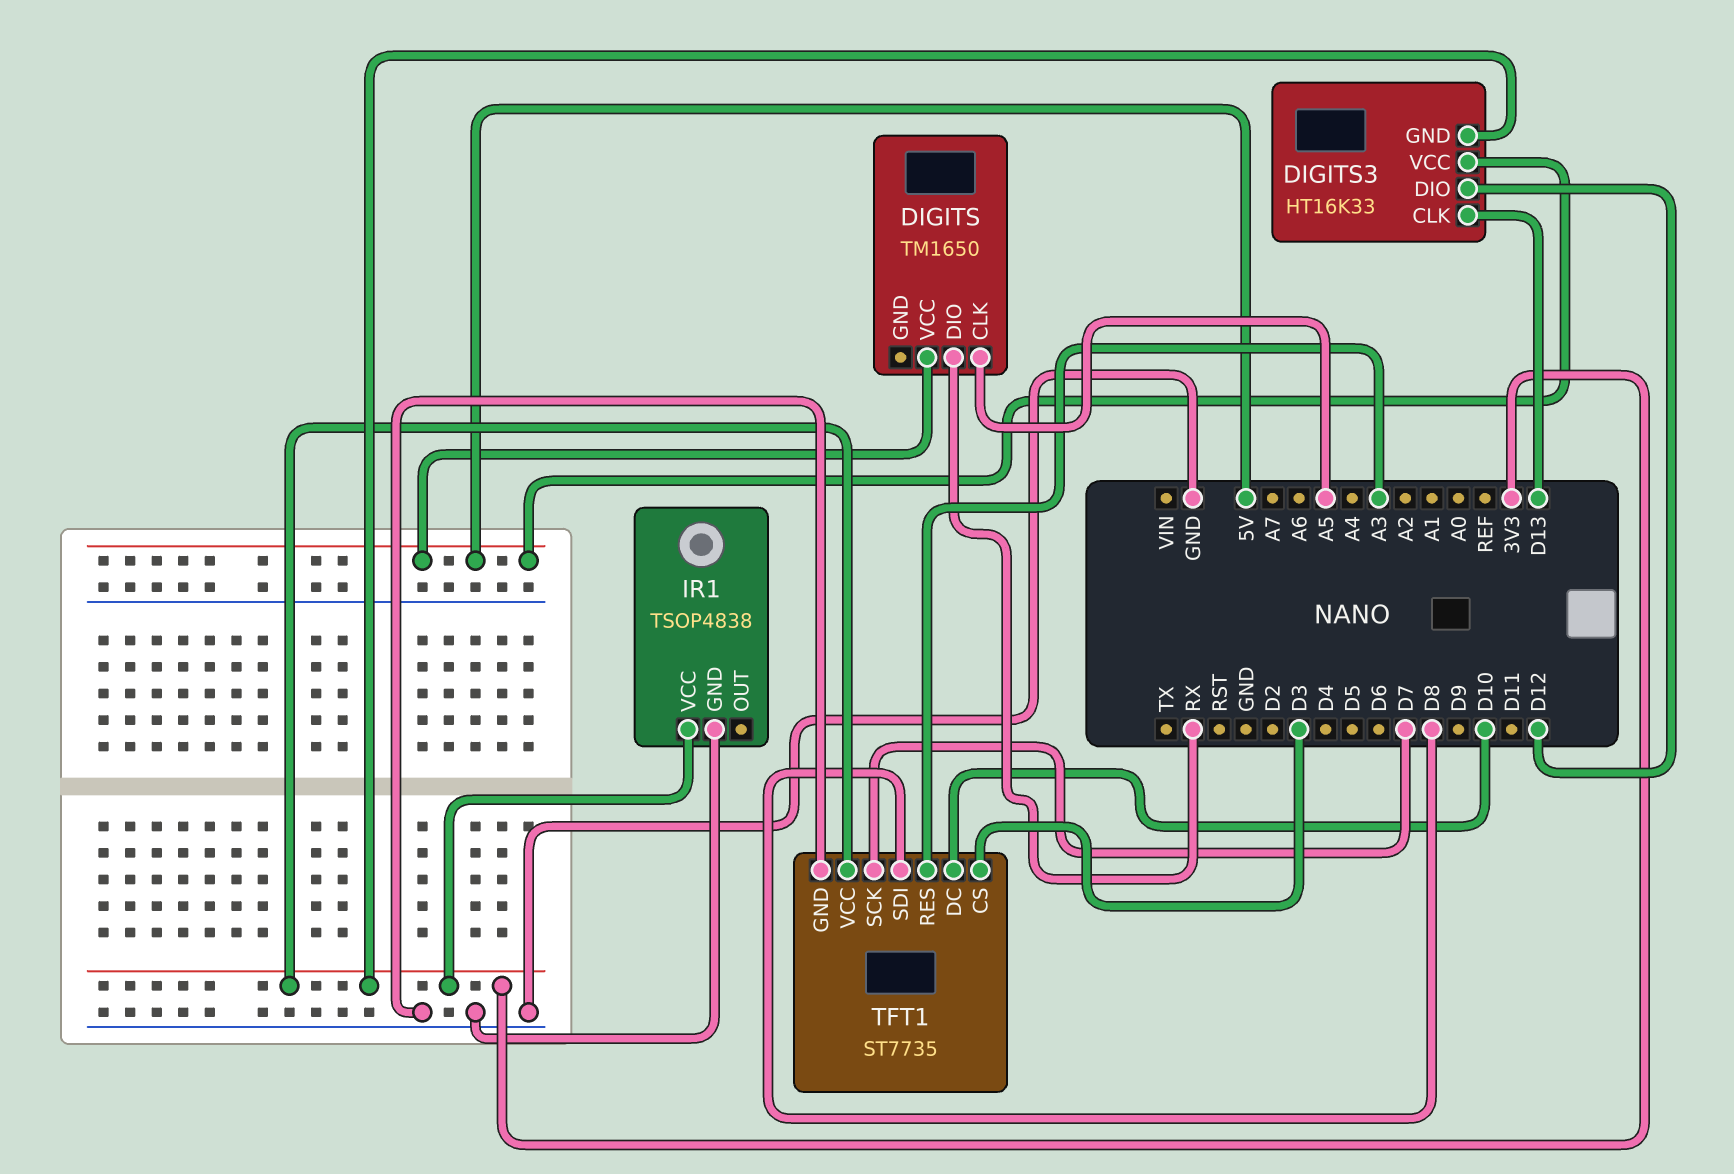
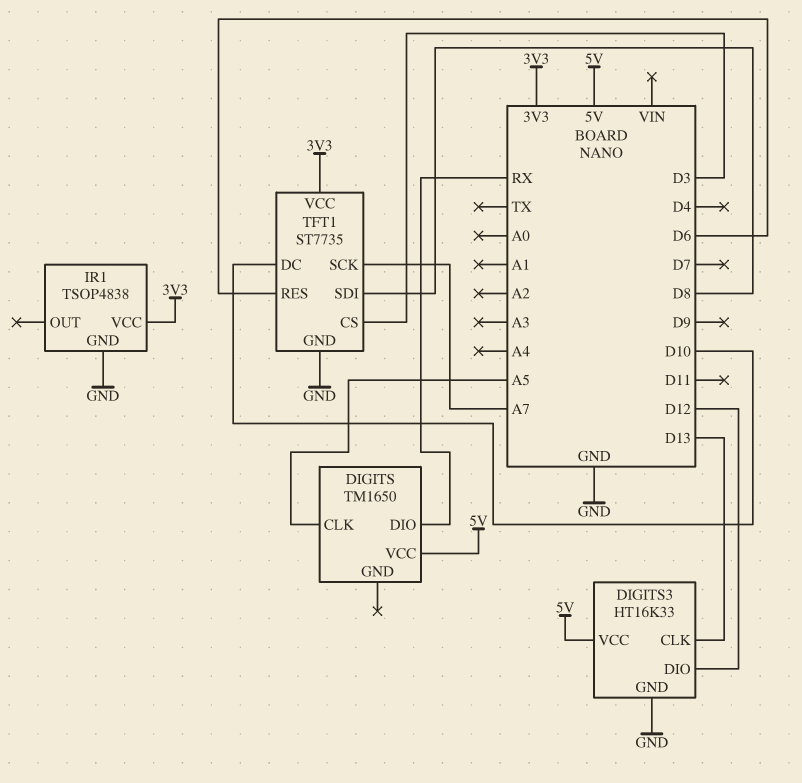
DIGITS3 pin GND: 3V3 -> GND
TFT1 pin RES: A3 -> D6
TFT1 pin SCK: D7 -> A7

